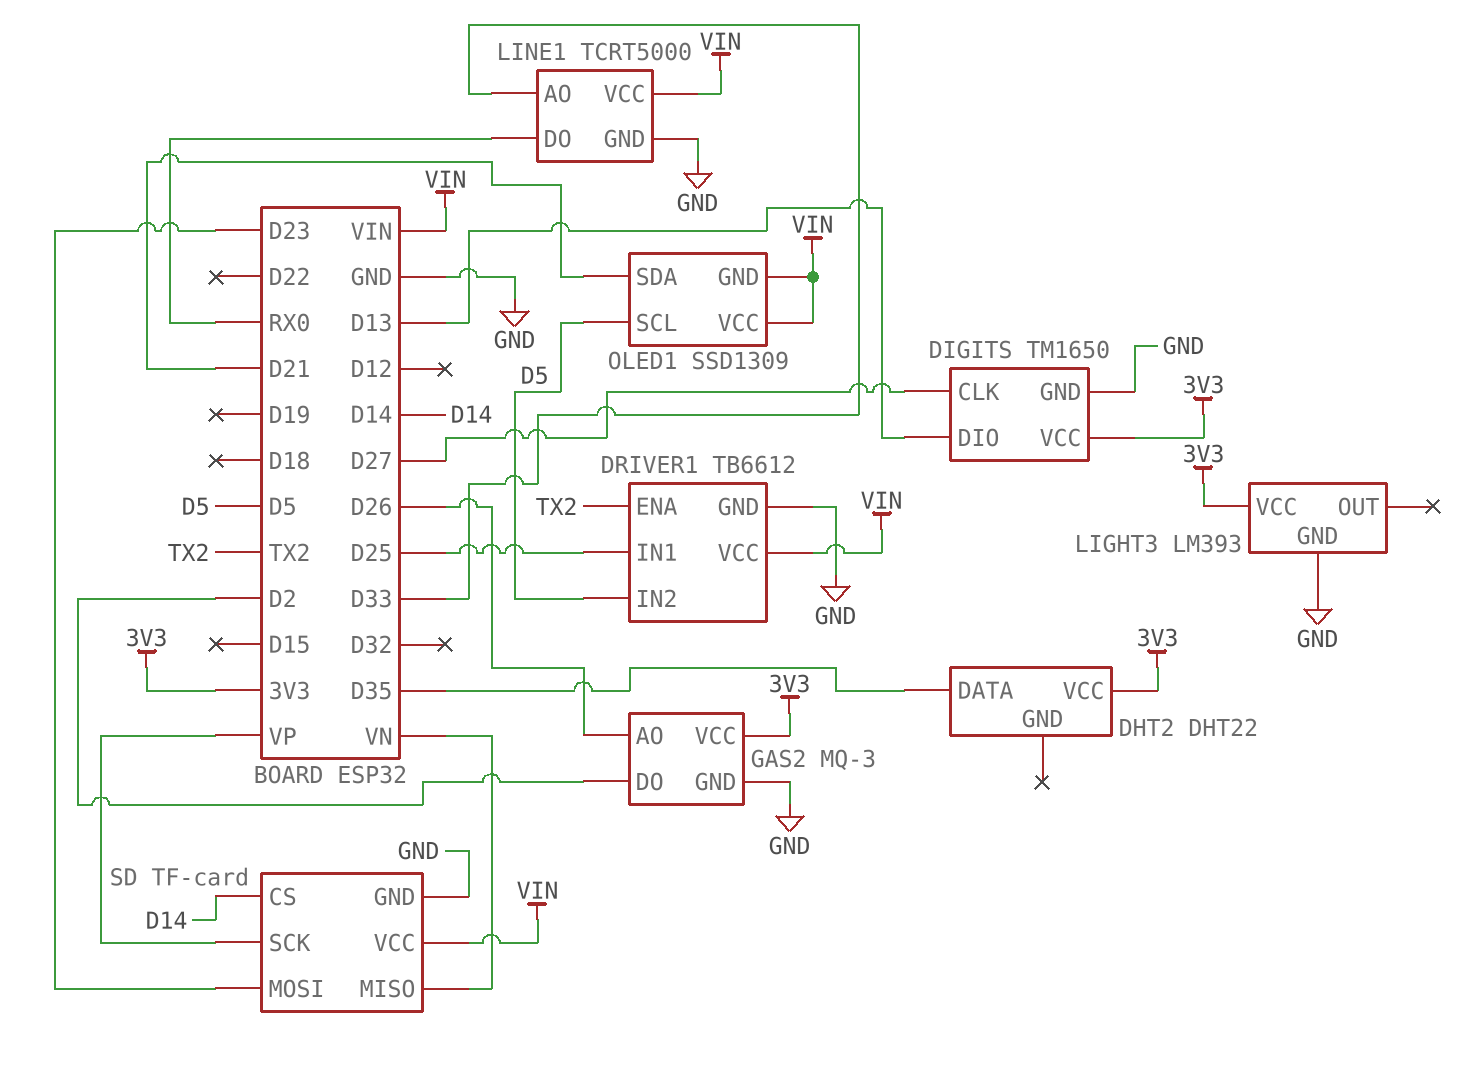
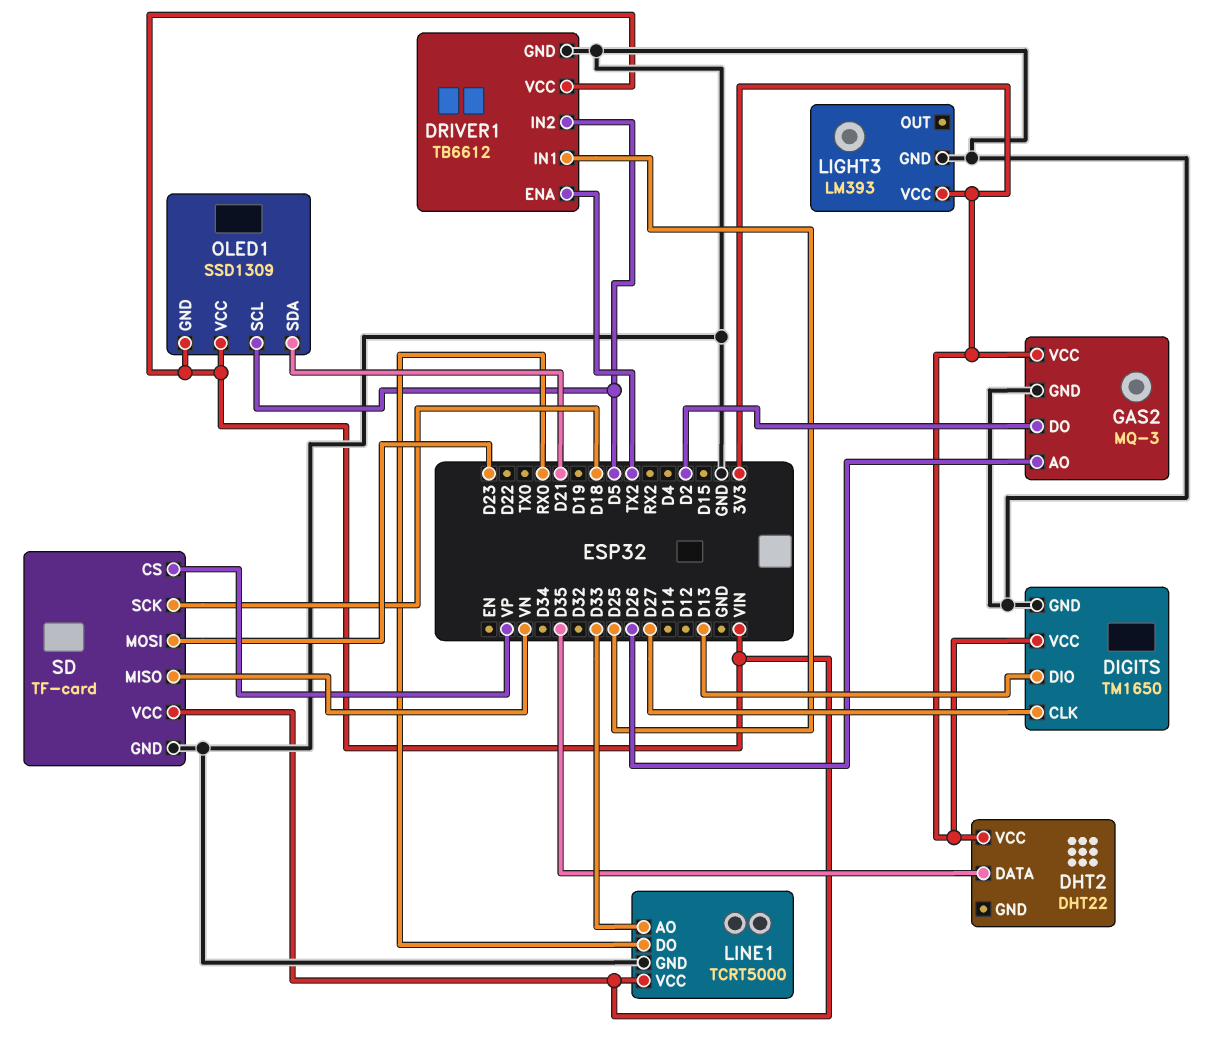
SD pin CS: D14 -> VP
SD pin SCK: VP -> D18

